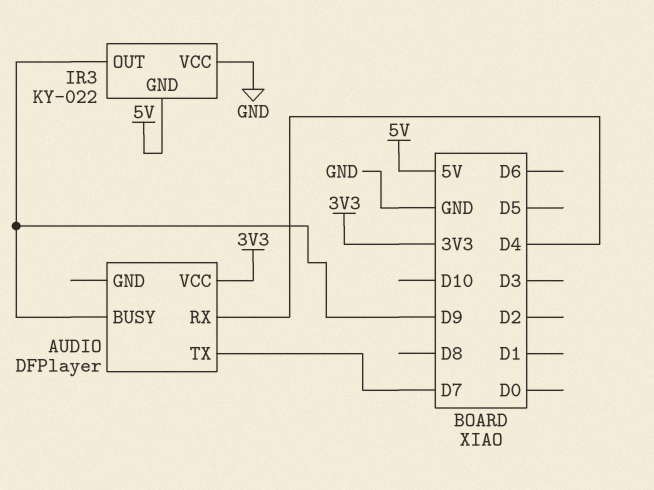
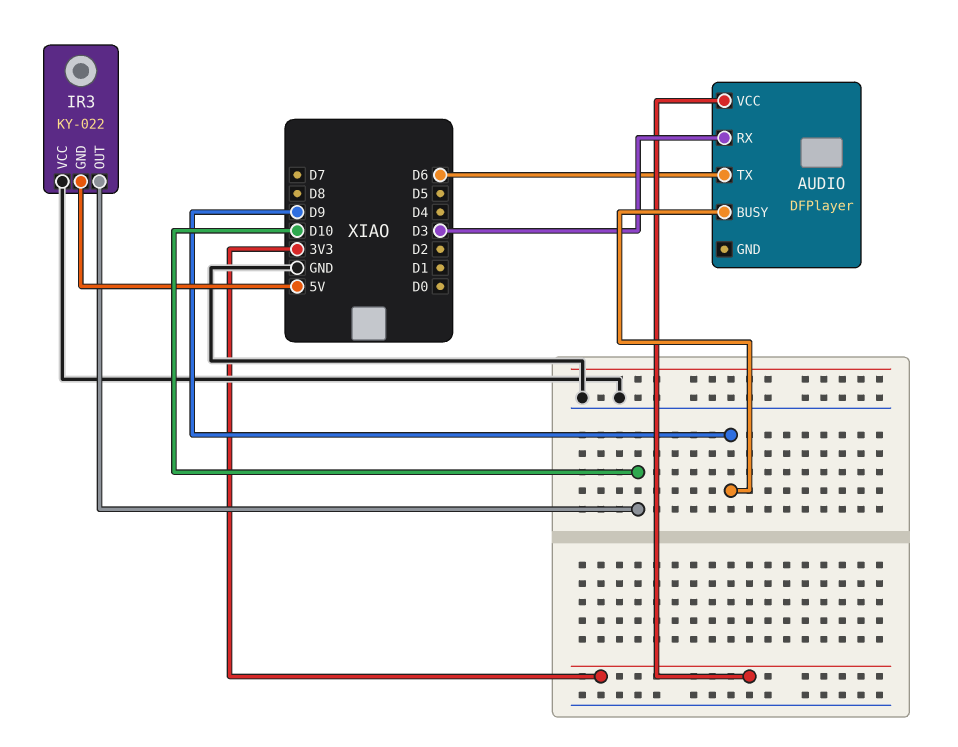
AUDIO pin RX: D4 -> D3
AUDIO pin TX: D7 -> D6
IR3 pin OUT: D9 -> D10

